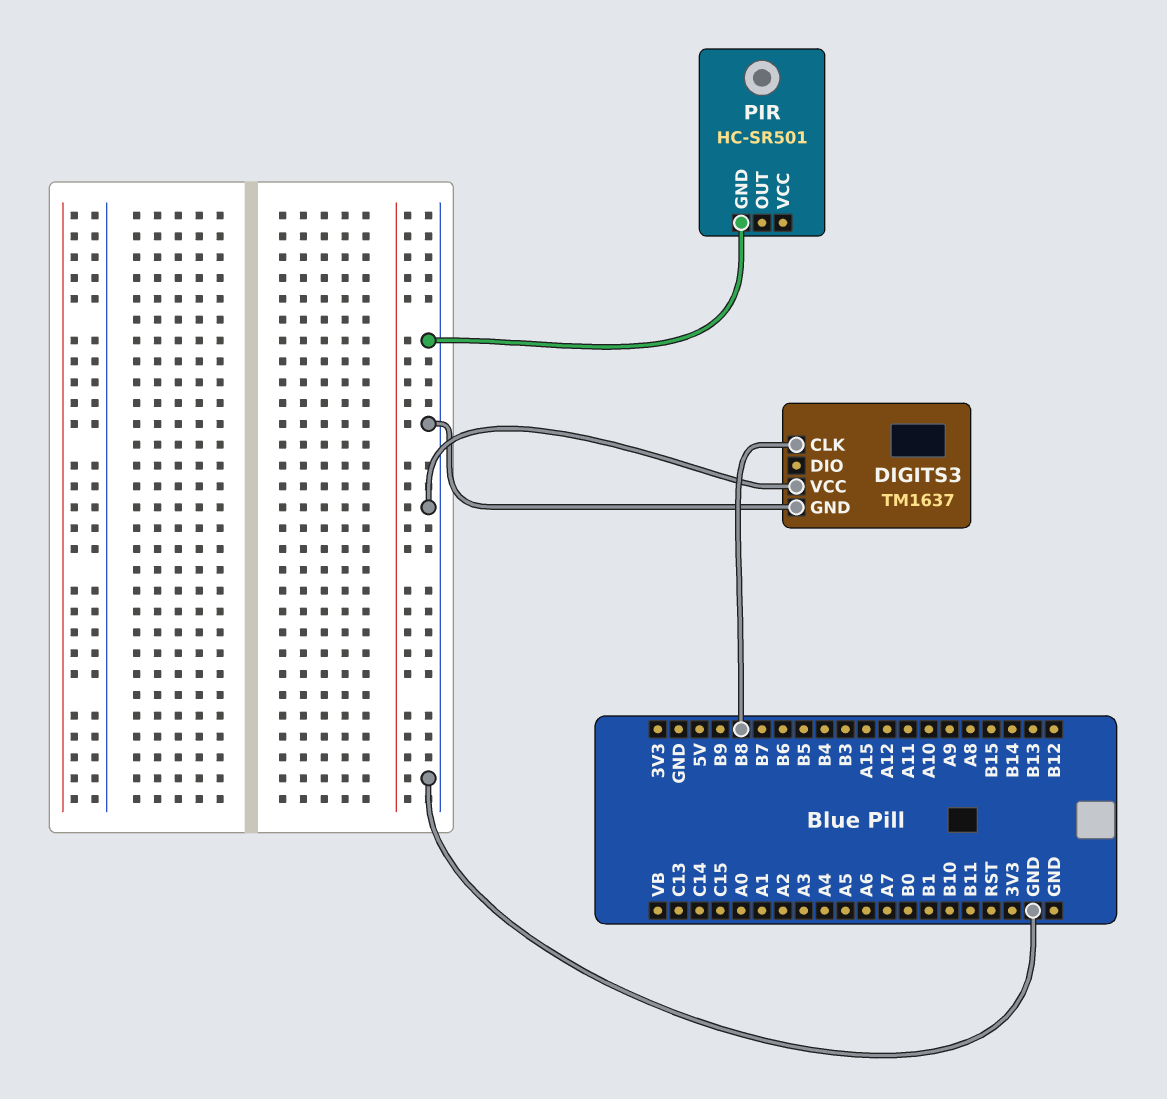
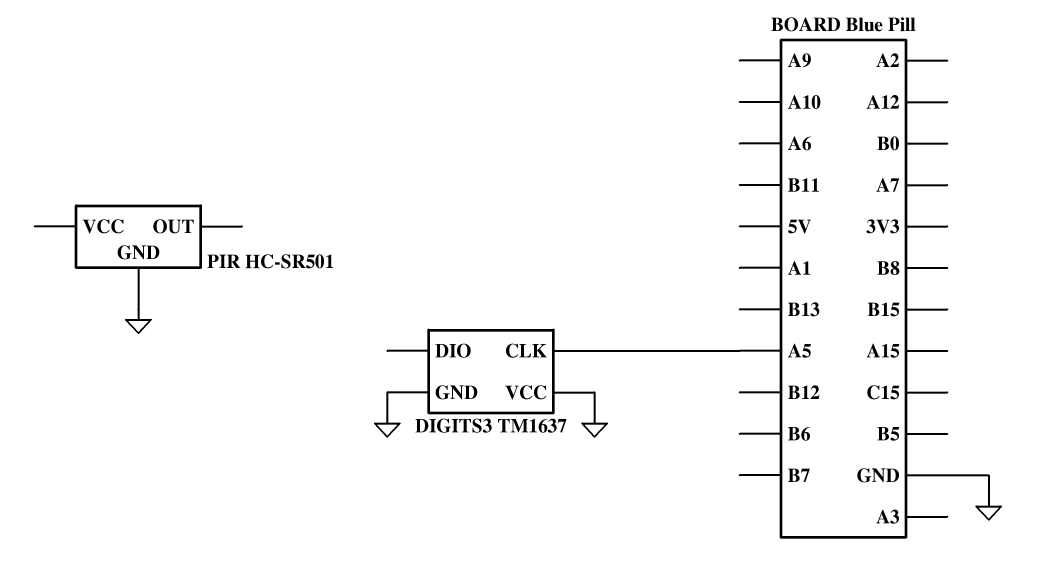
DIGITS3 pin CLK: B8 -> A5

